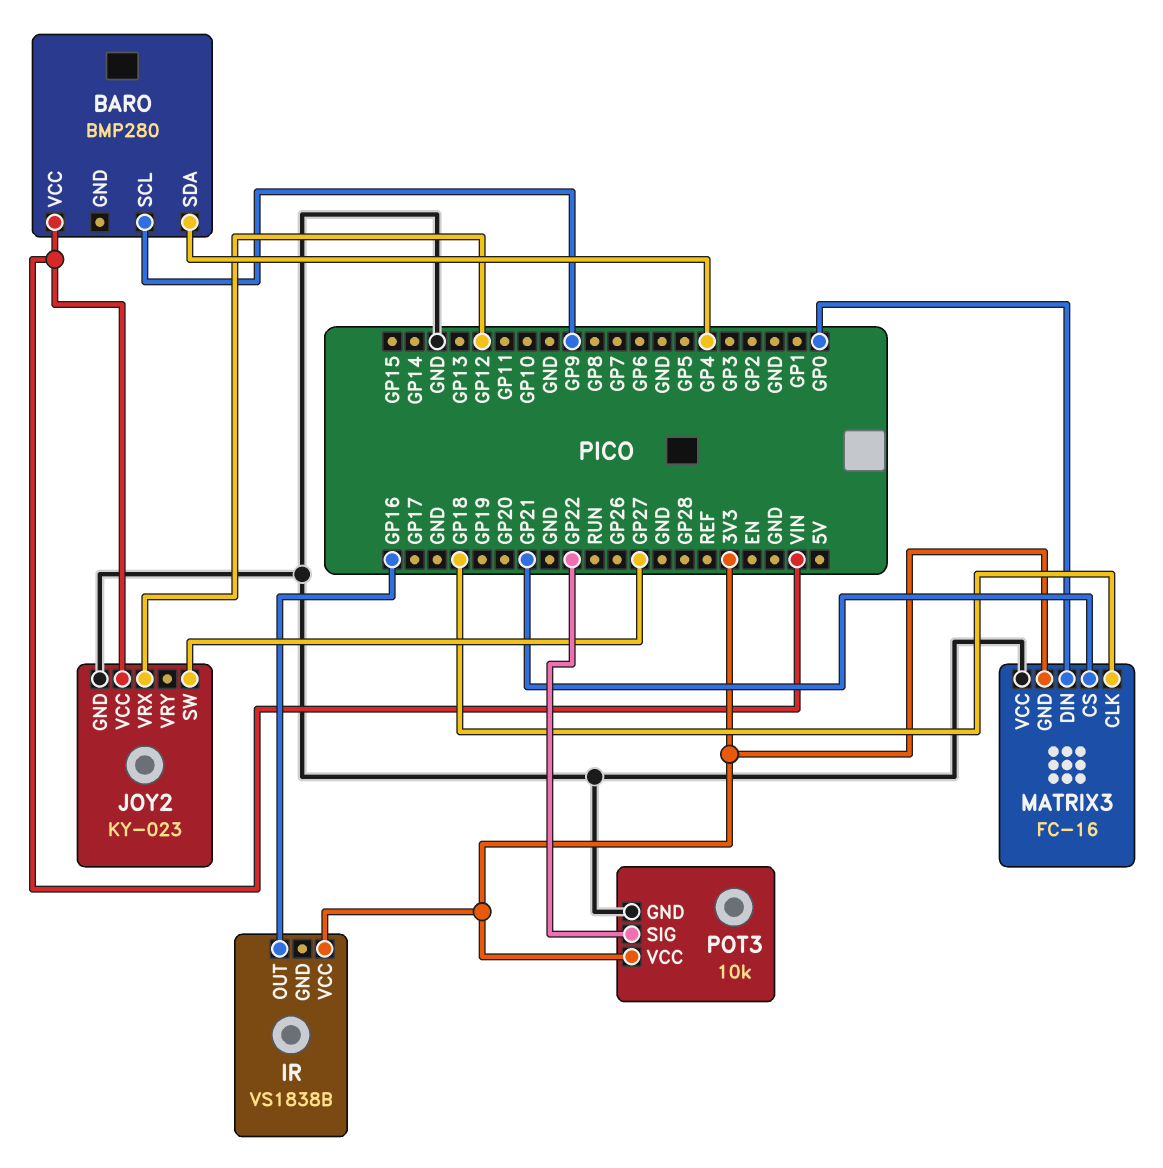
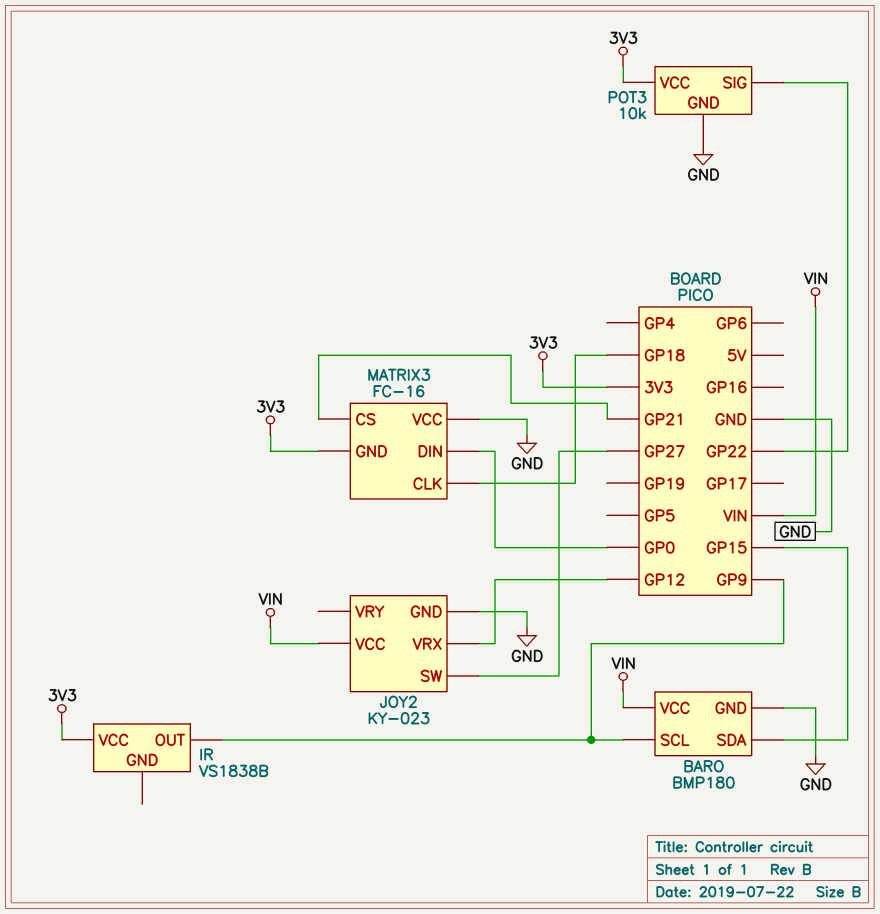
BARO: BMP280 -> BMP180
BARO pin GND: none -> GND
BARO pin SDA: GP4 -> GP15
IR pin OUT: GP16 -> GP9

